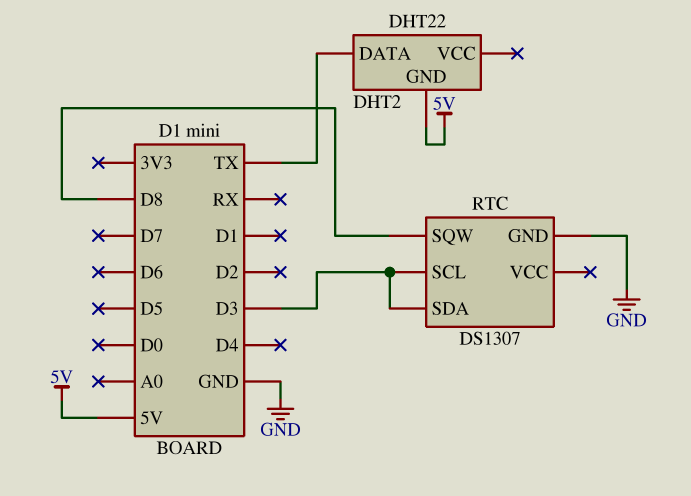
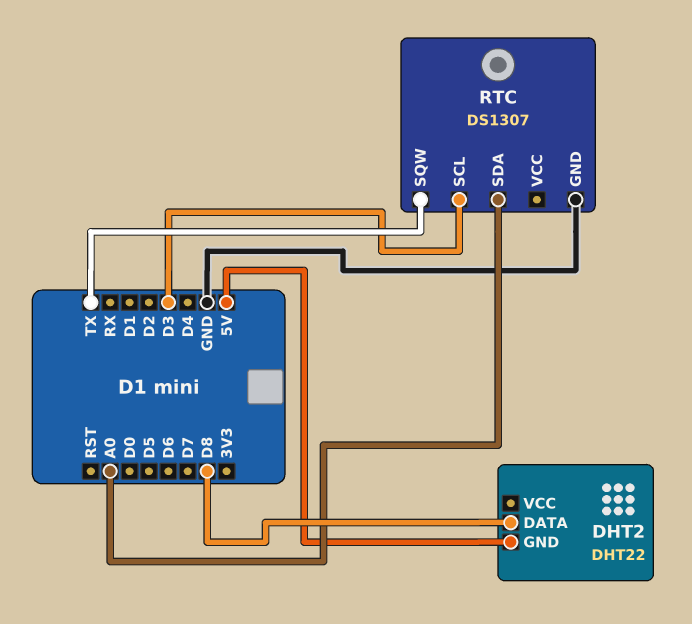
DHT2 pin DATA: TX -> D8
RTC pin SDA: D3 -> A0
RTC pin SQW: D8 -> TX

